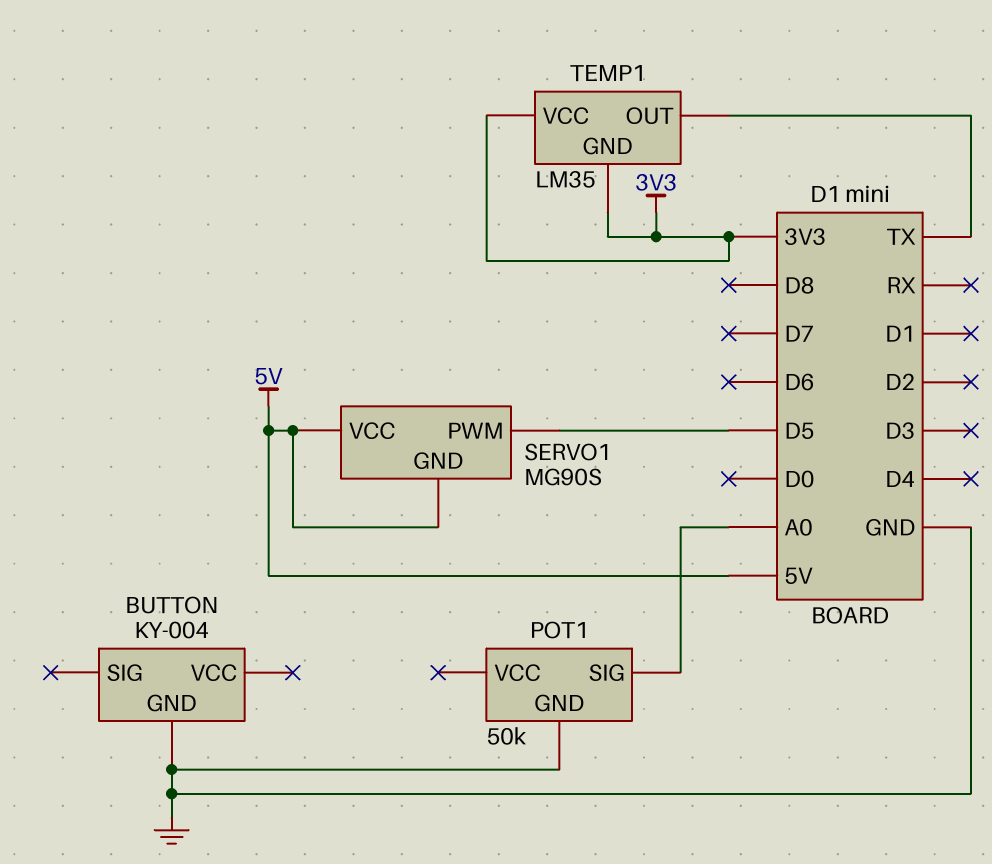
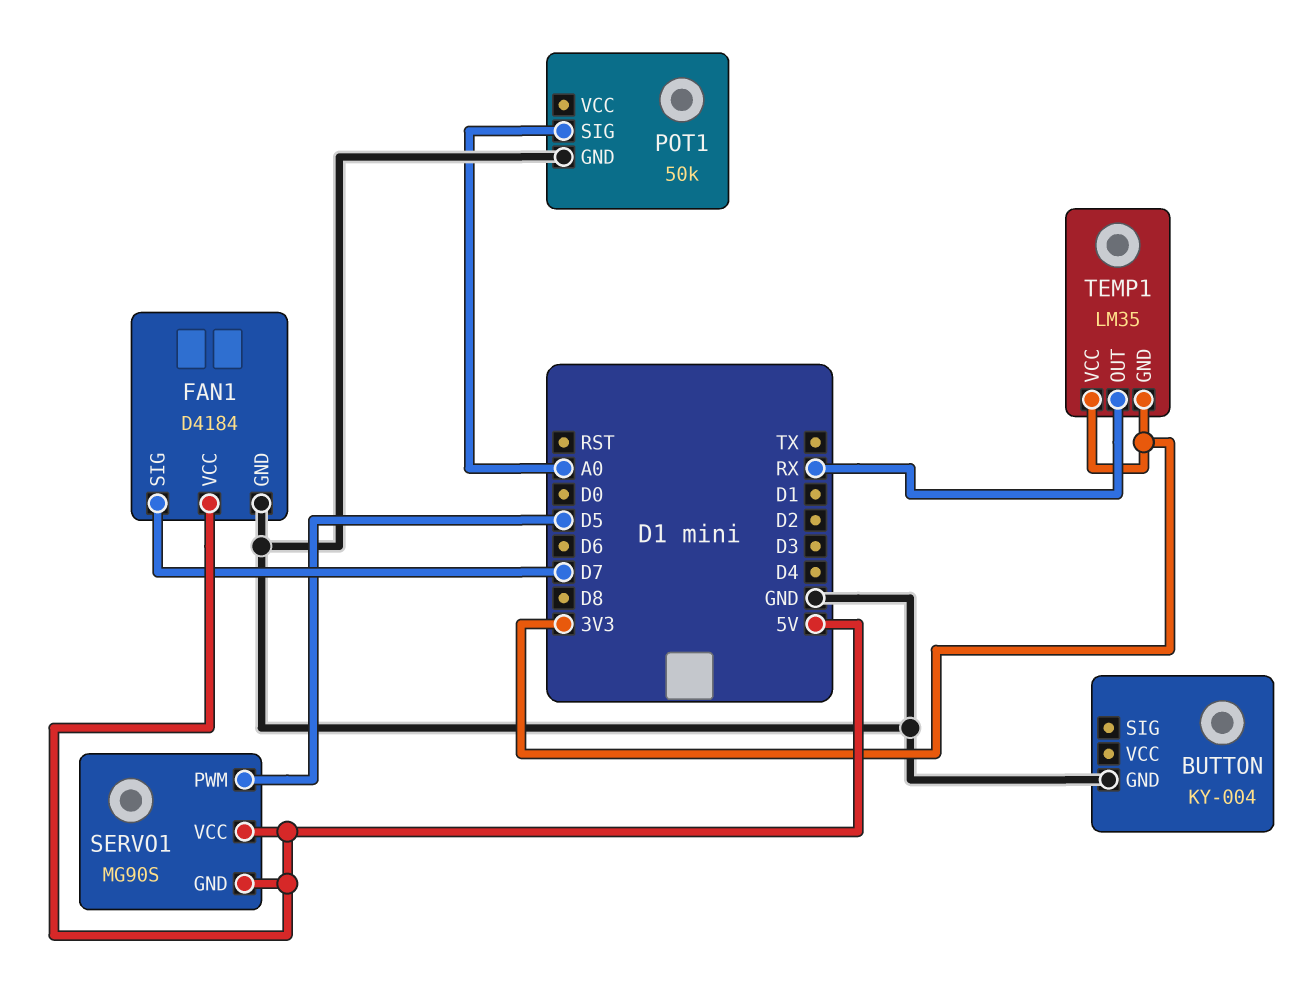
FAN1: none -> D4184
FAN1 pin GND: none -> GND
FAN1 pin SIG: none -> D7
FAN1 pin VCC: none -> 5V
TEMP1 pin OUT: TX -> RX

